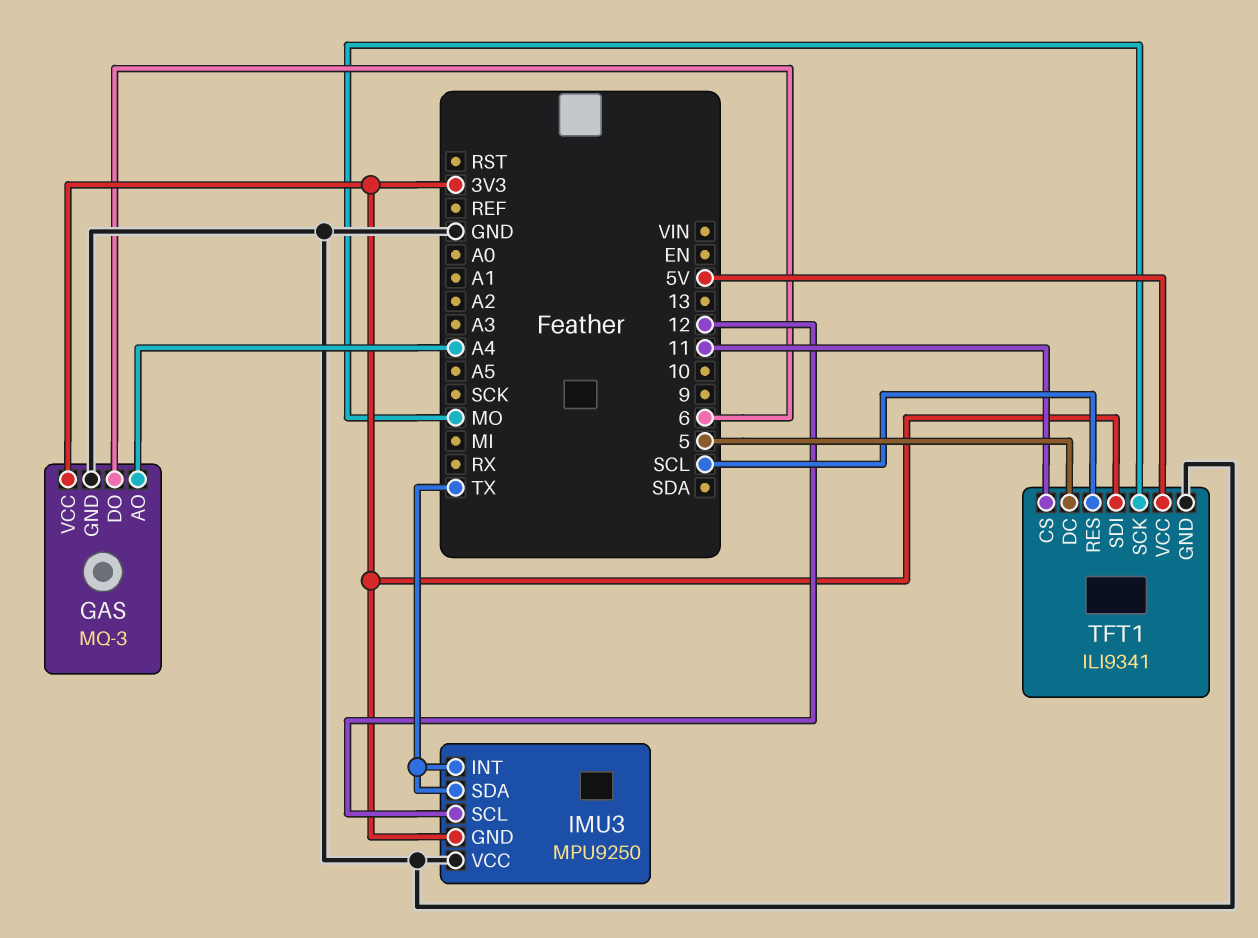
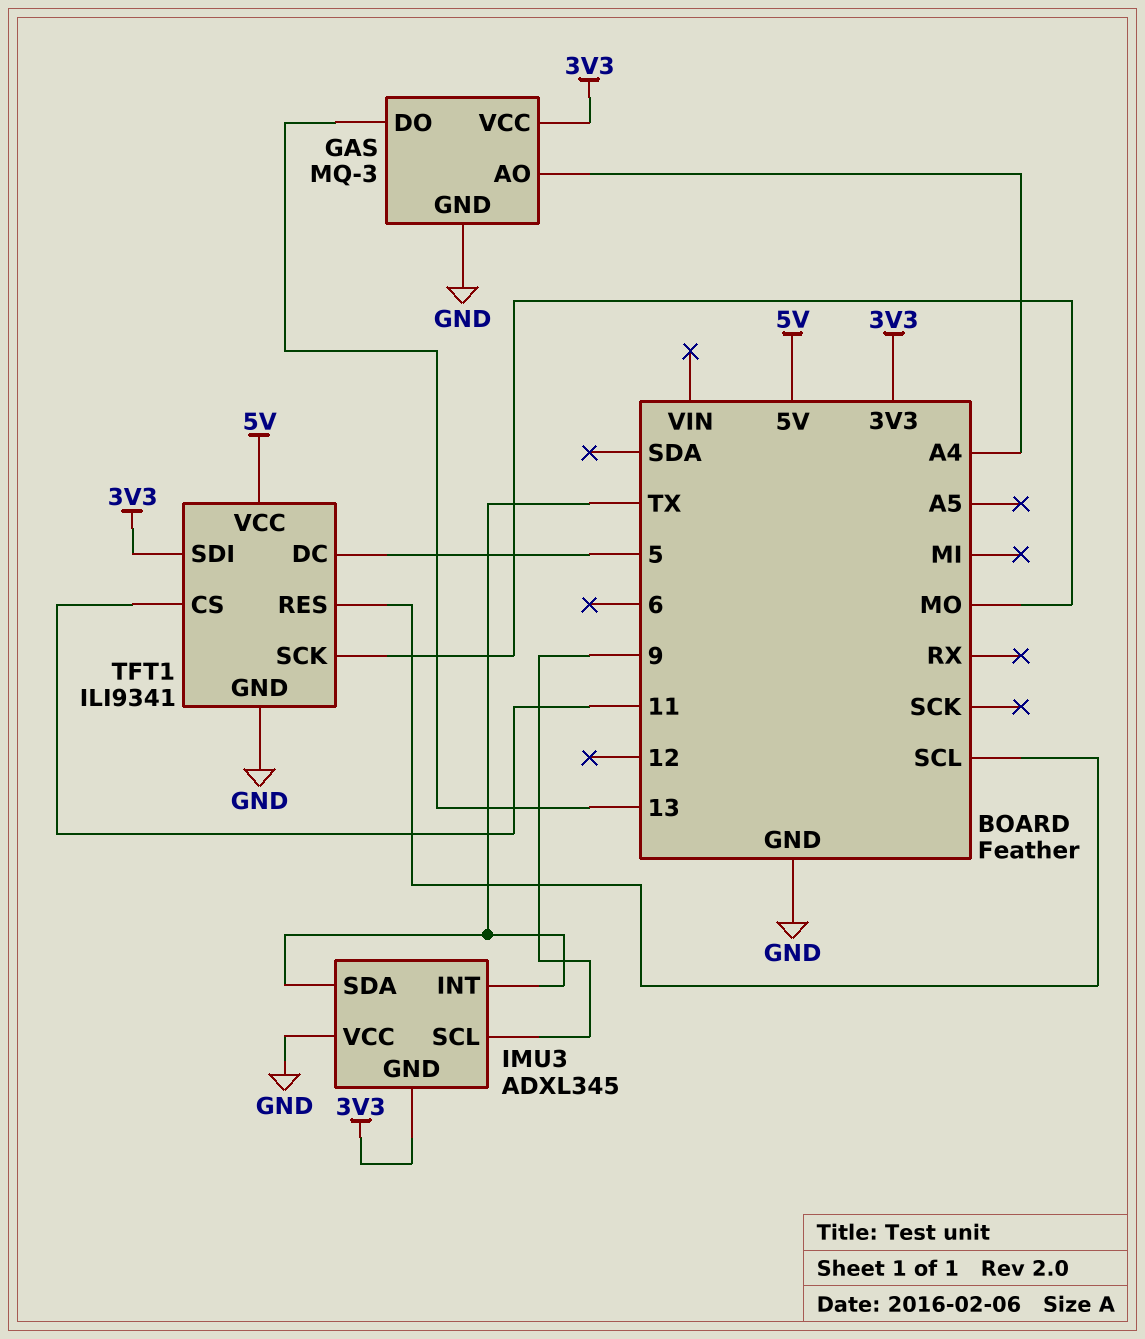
GAS pin DO: 6 -> 13
IMU3: MPU9250 -> ADXL345
IMU3 pin SCL: 12 -> 9

